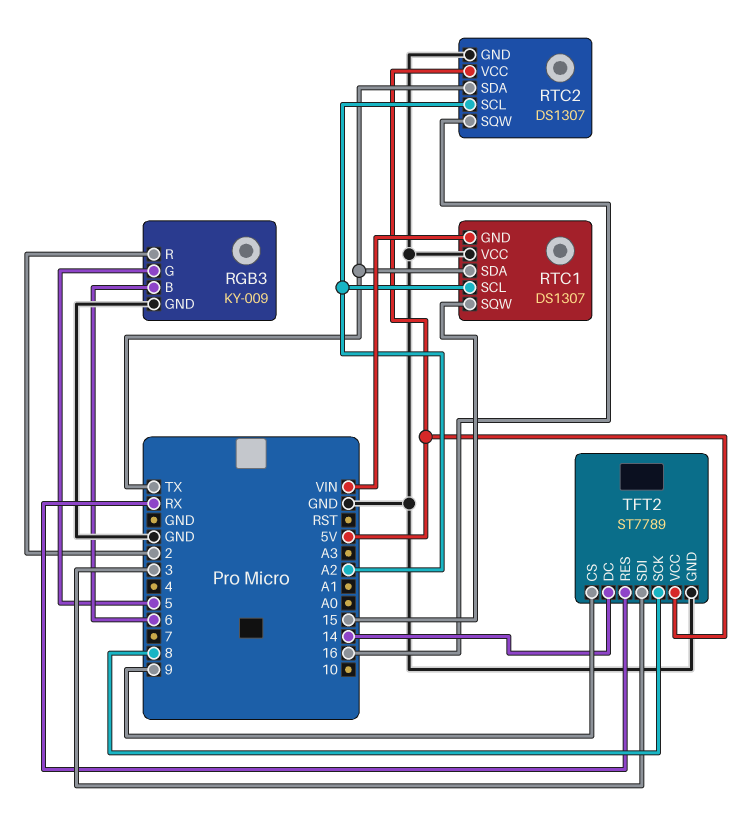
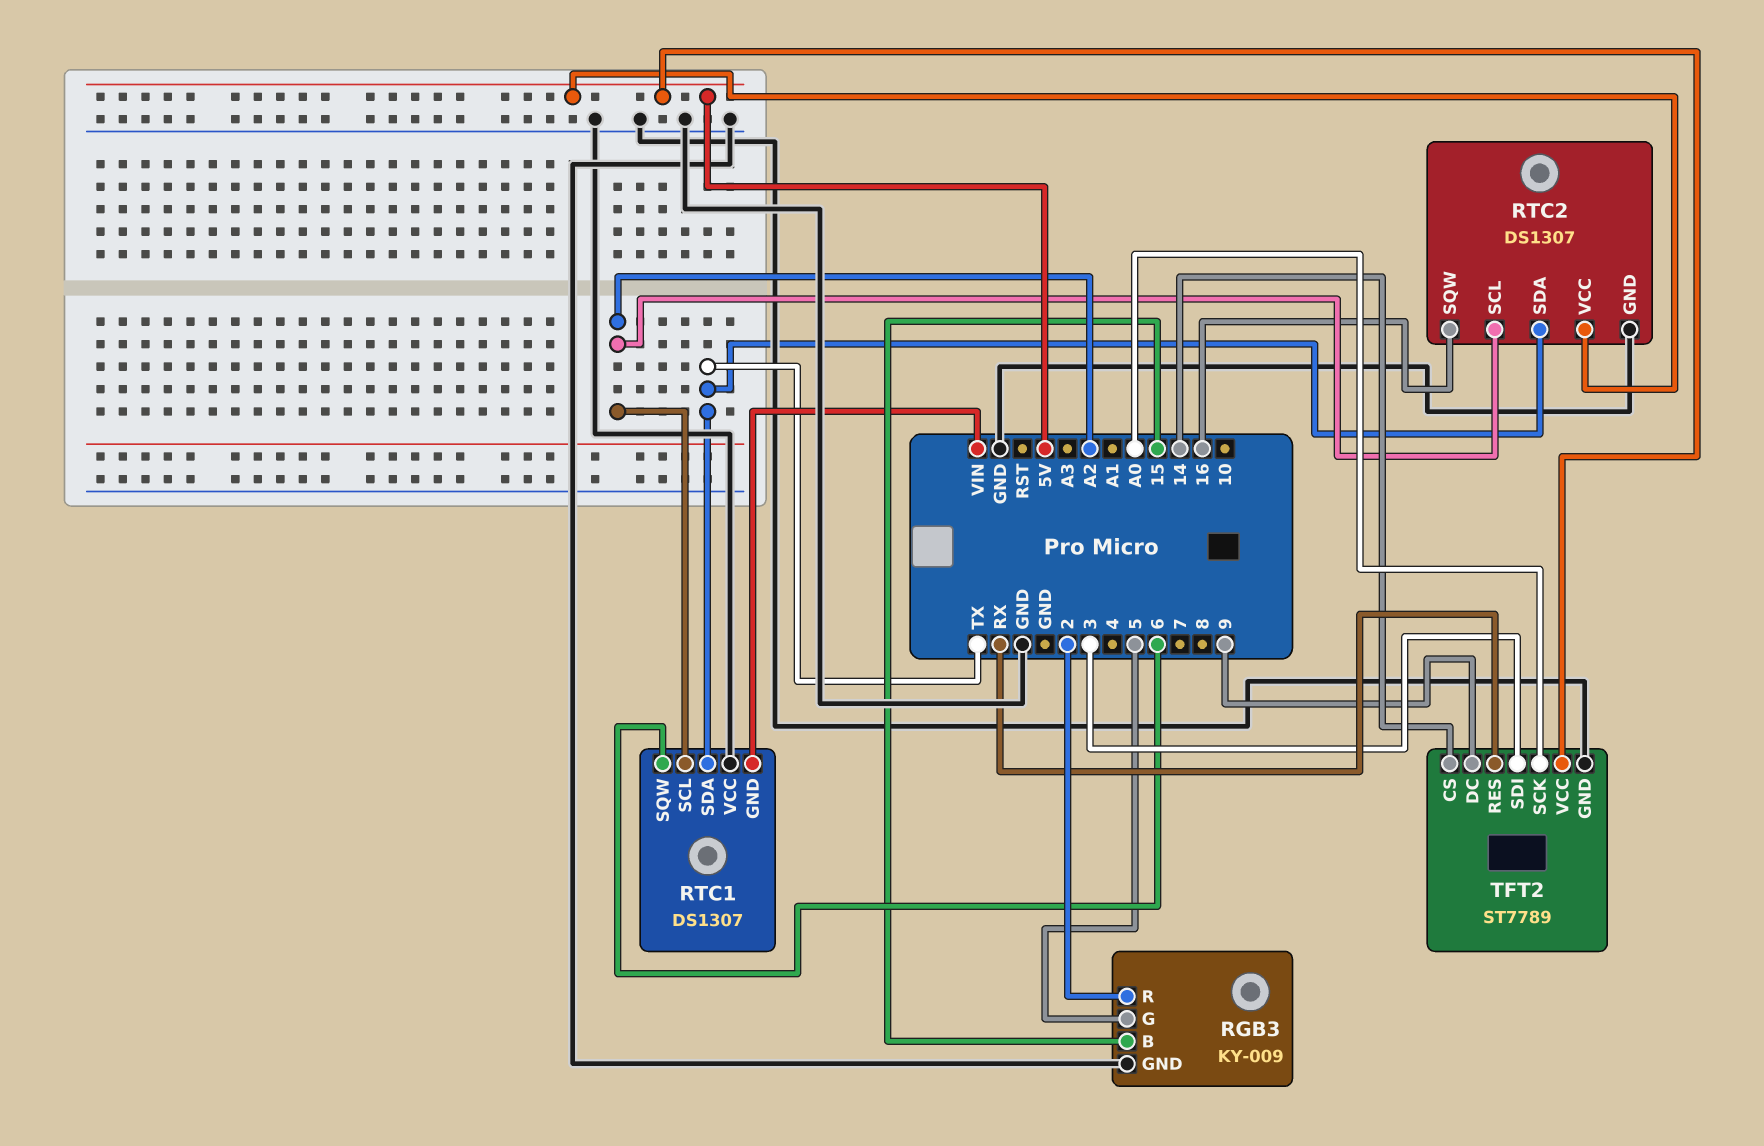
RGB3 pin B: 6 -> 15
RTC1 pin SQW: 15 -> 6
TFT2 pin CS: 9 -> 14
TFT2 pin DC: 14 -> 9
TFT2 pin SCK: 8 -> A0

